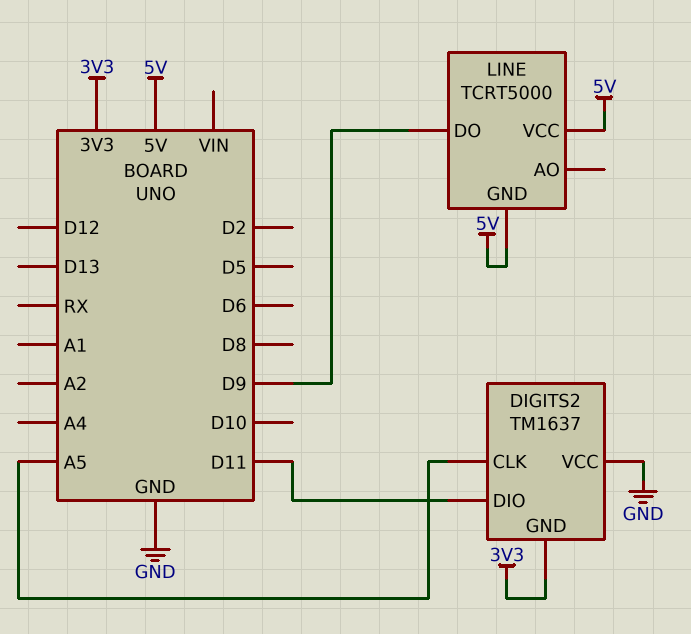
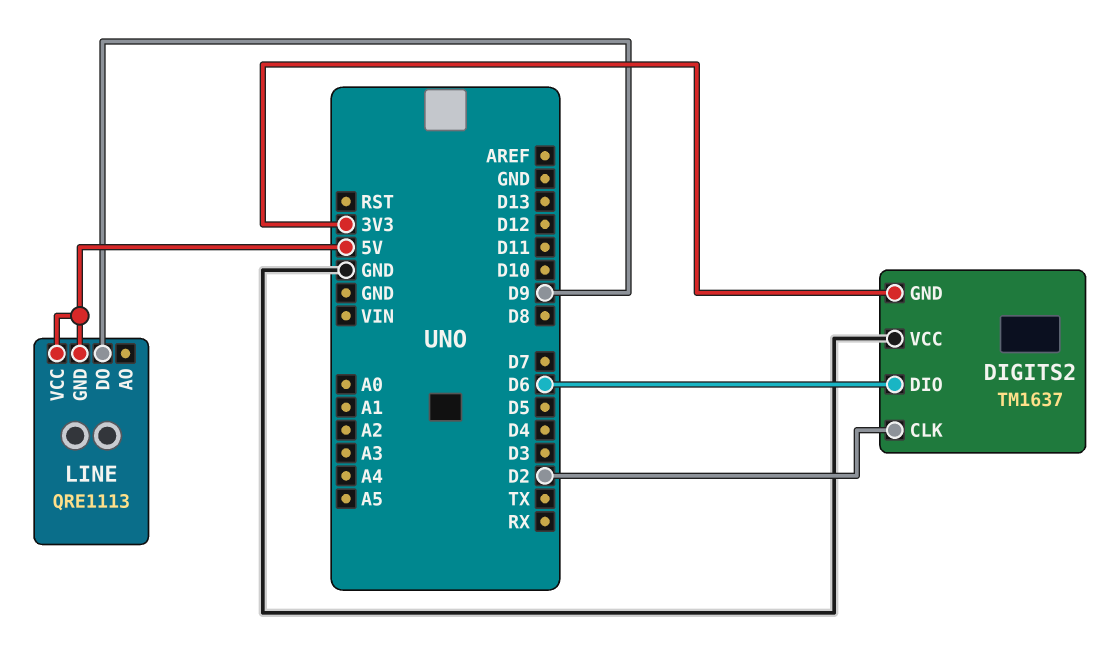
DIGITS2 pin CLK: A5 -> D2
DIGITS2 pin DIO: D11 -> D6
LINE: TCRT5000 -> QRE1113

